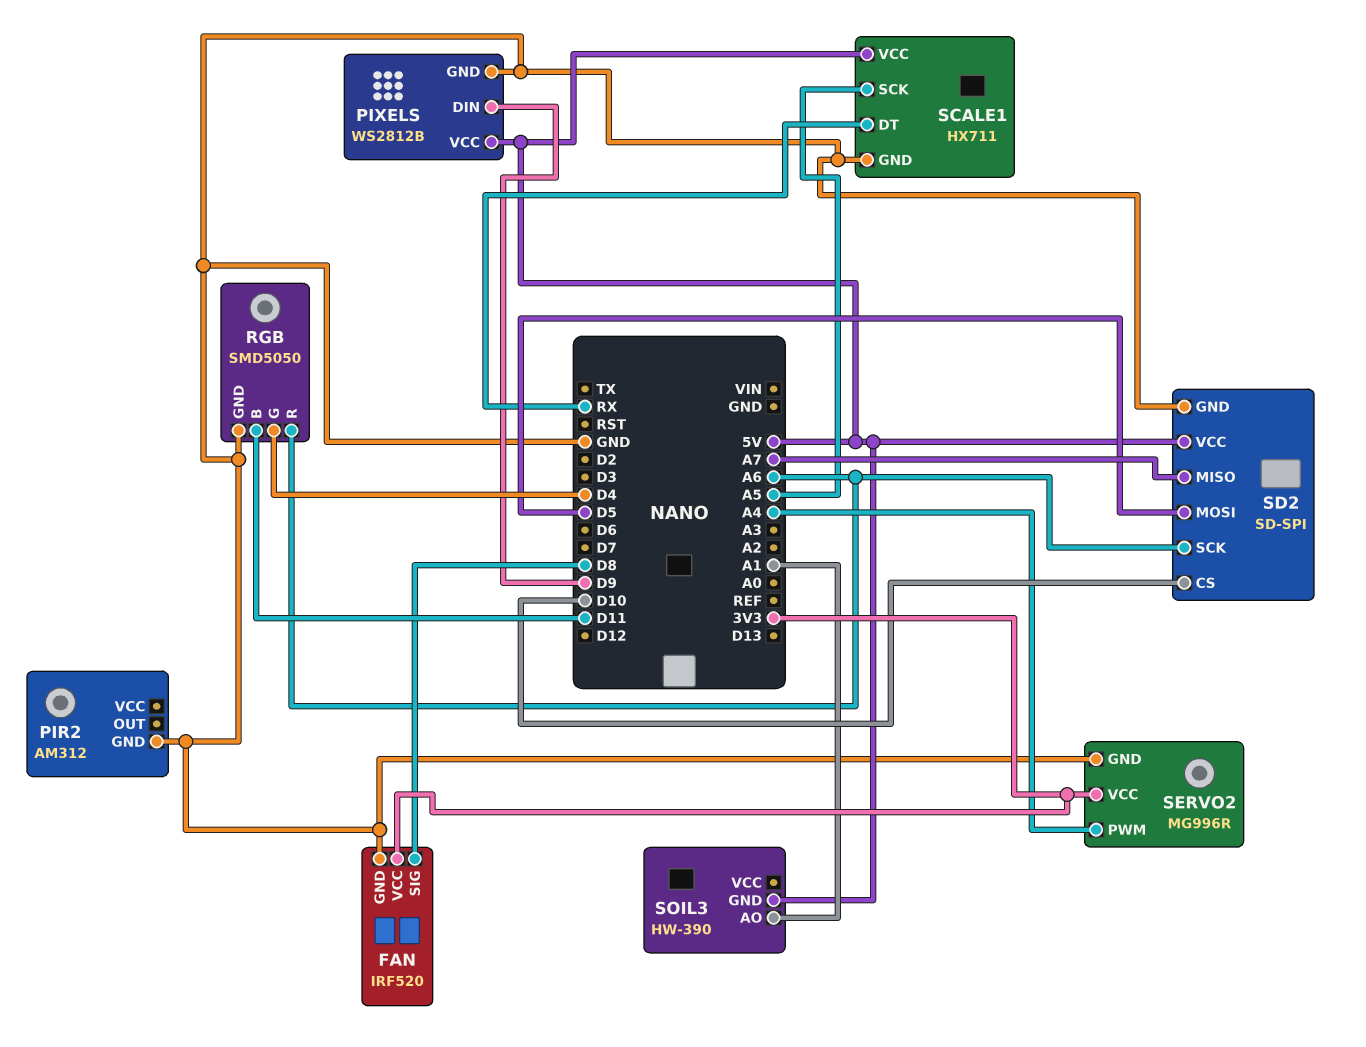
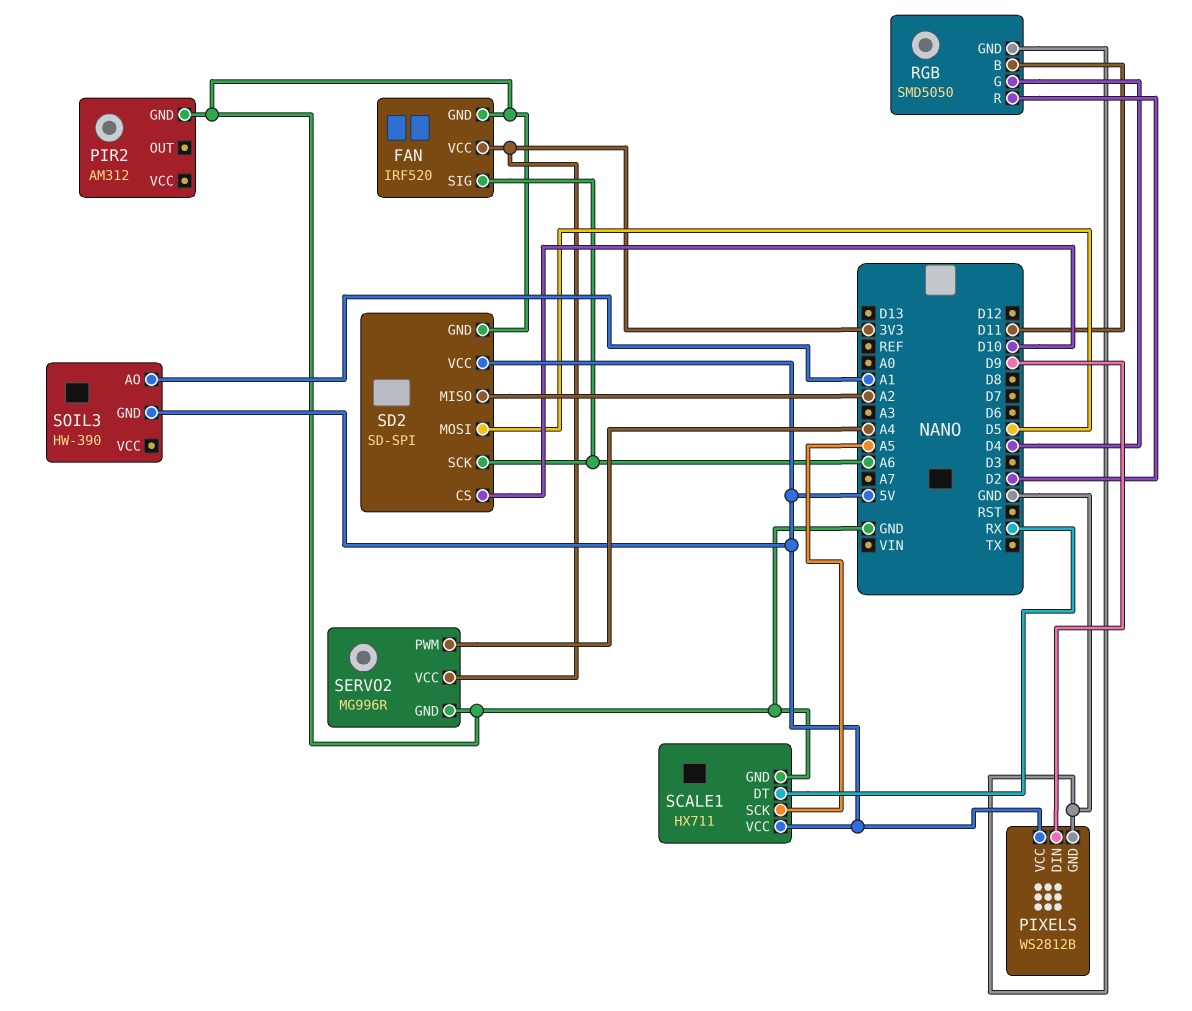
FAN pin SIG: D8 -> A6
RGB pin R: A6 -> D2
SD2 pin MISO: A7 -> A2

